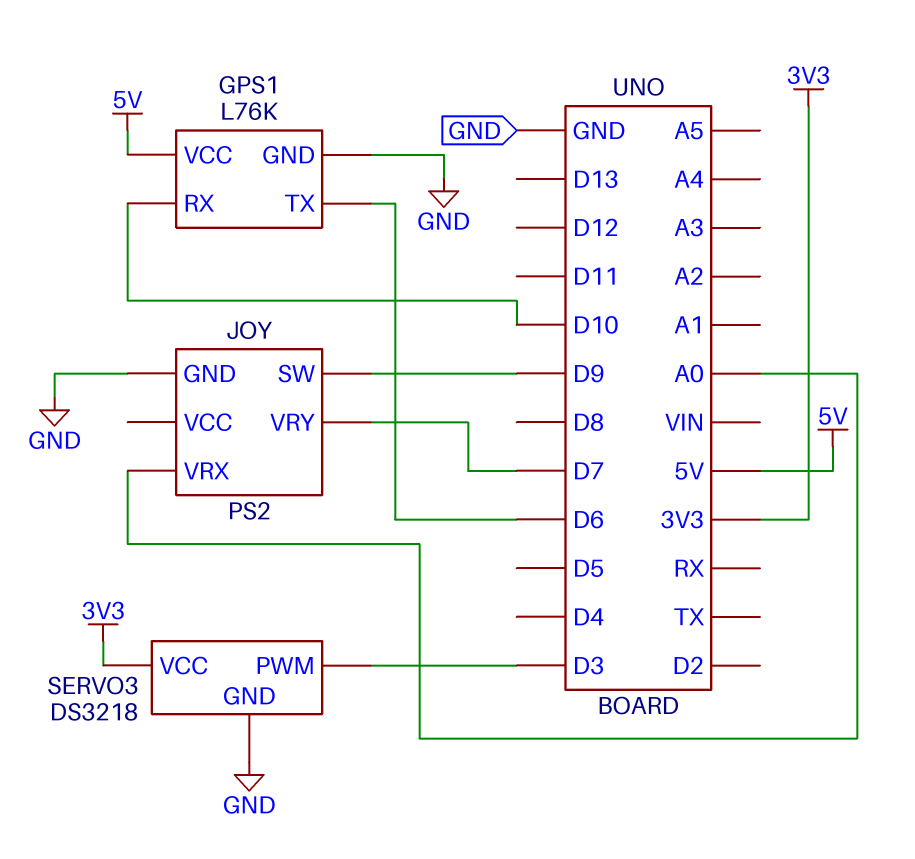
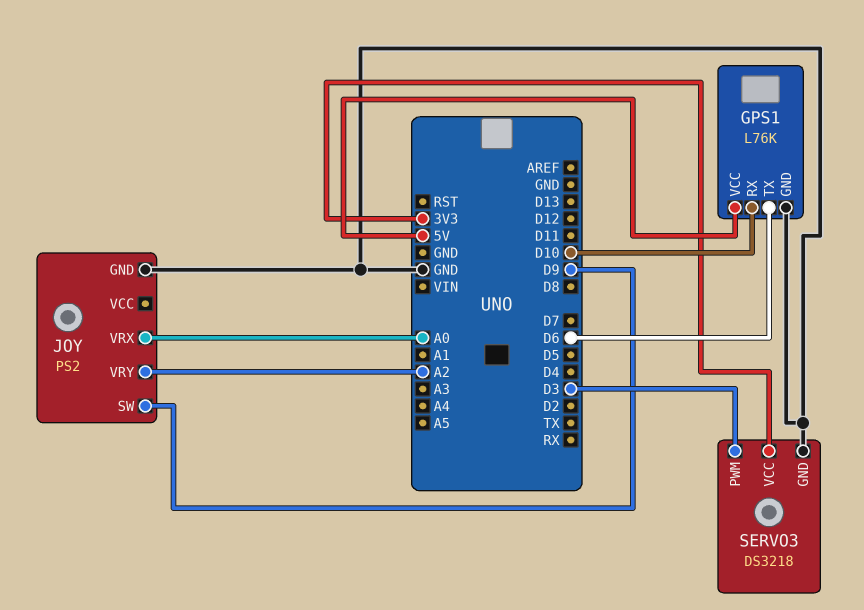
JOY pin VRY: D7 -> A2

